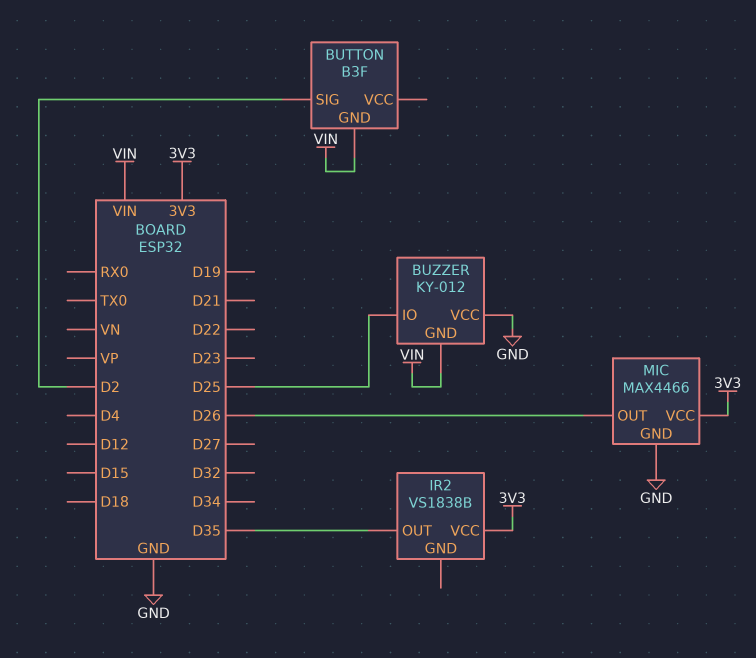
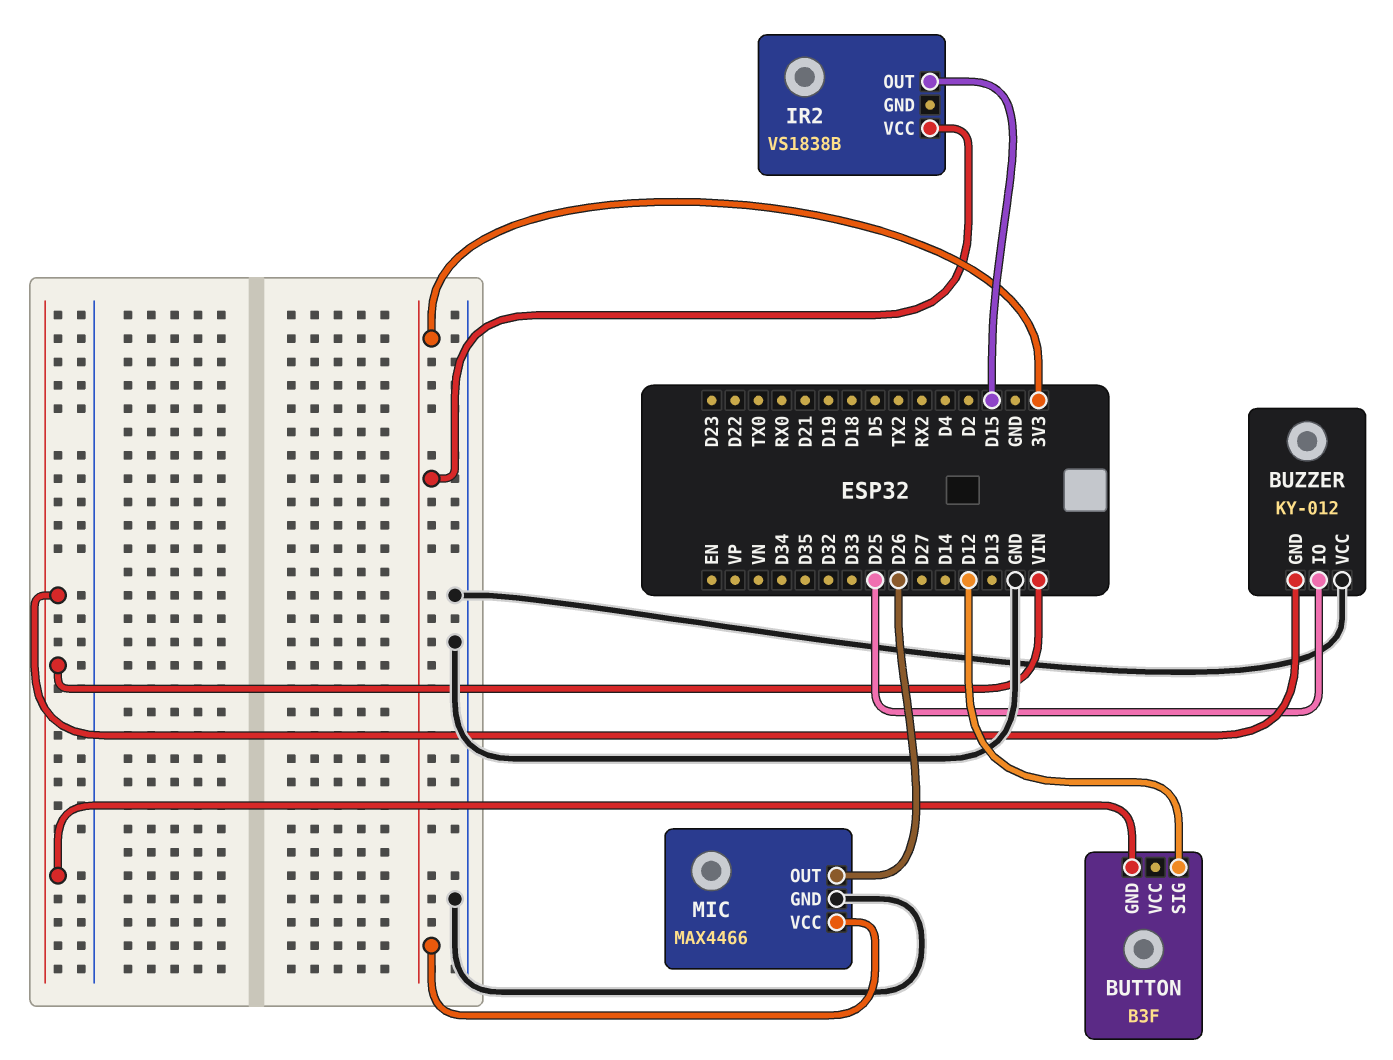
BUTTON pin SIG: D2 -> D12
IR2 pin OUT: D35 -> D15

